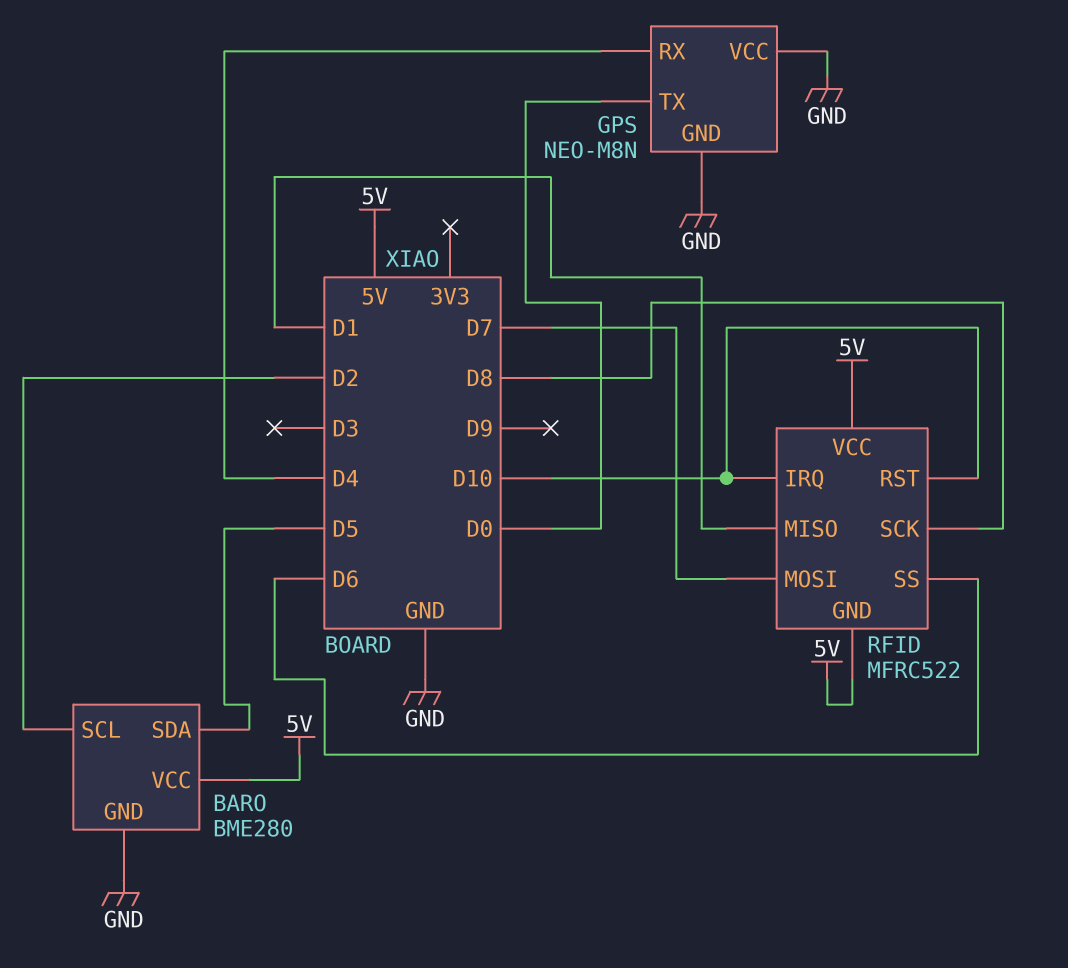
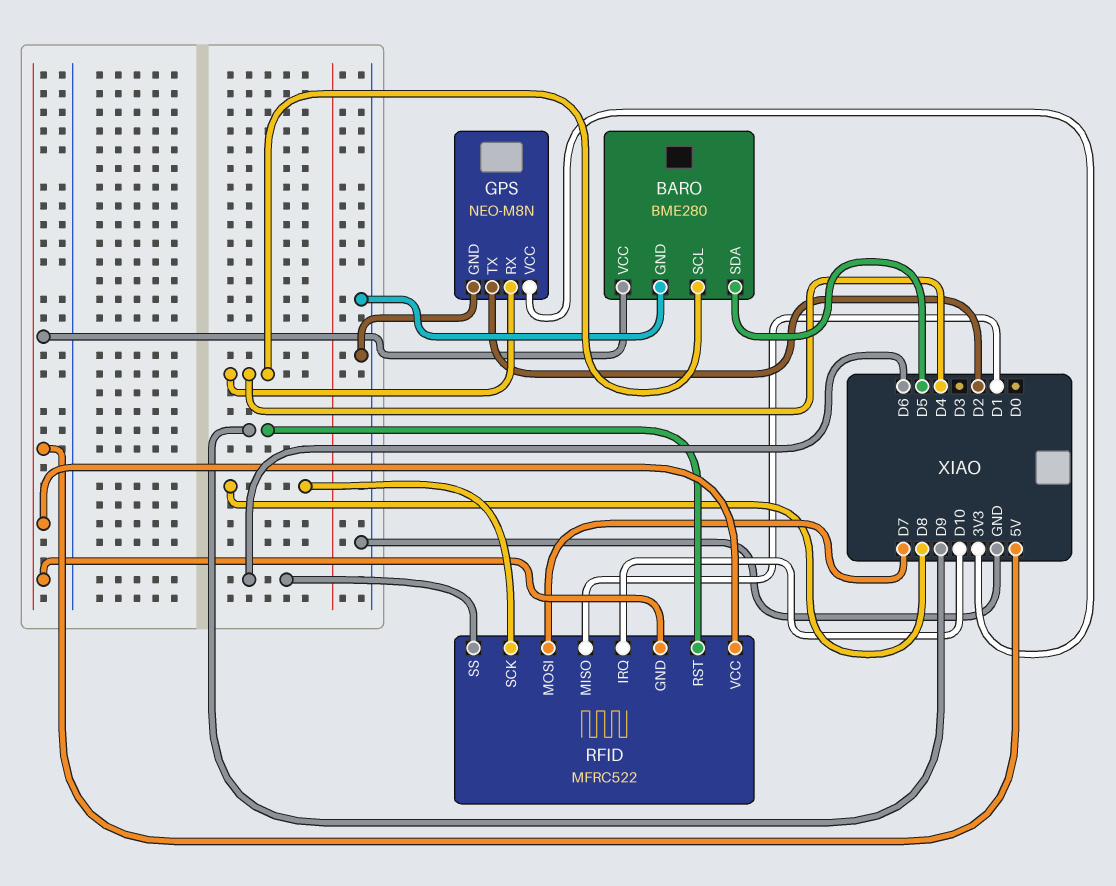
BARO pin SCL: D2 -> D4
GPS pin TX: D0 -> D2
GPS pin VCC: GND -> 3V3
RFID pin RST: D10 -> D9

